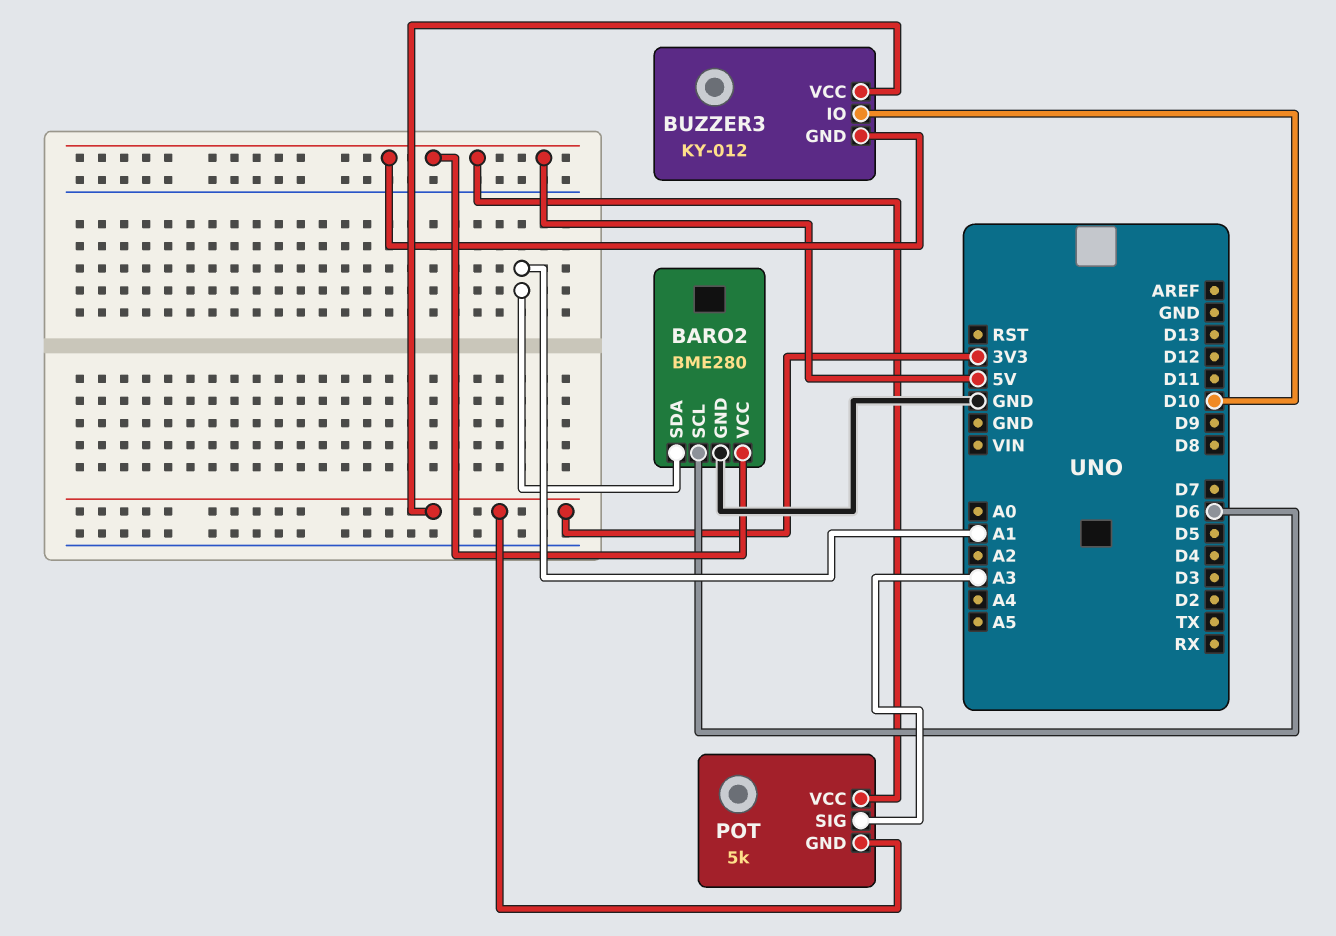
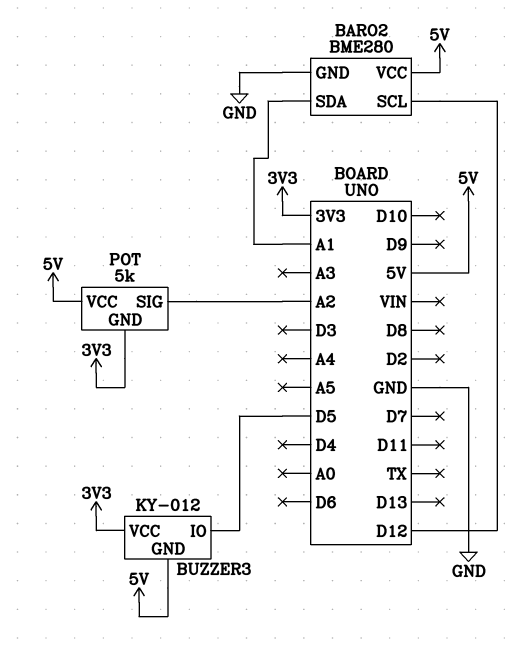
BARO2 pin SCL: D6 -> D12
BUZZER3 pin IO: D10 -> D5
POT pin SIG: A3 -> A2

